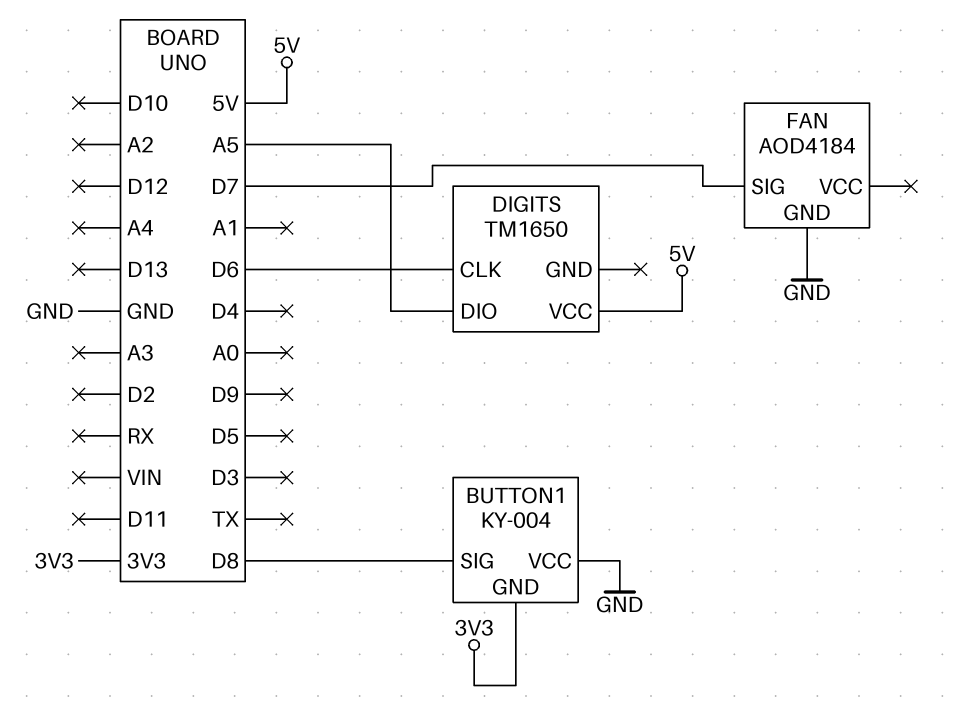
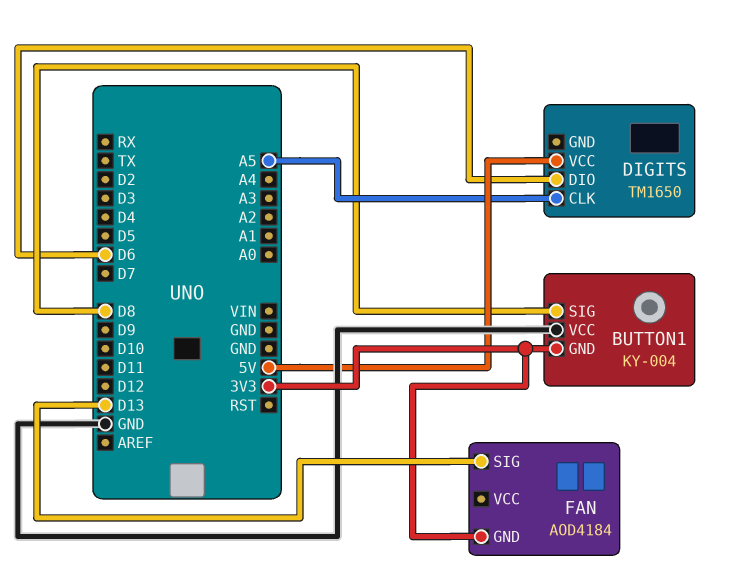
DIGITS pin CLK: D6 -> A5
DIGITS pin DIO: A5 -> D6
FAN pin GND: GND -> 3V3
FAN pin SIG: D7 -> D13

